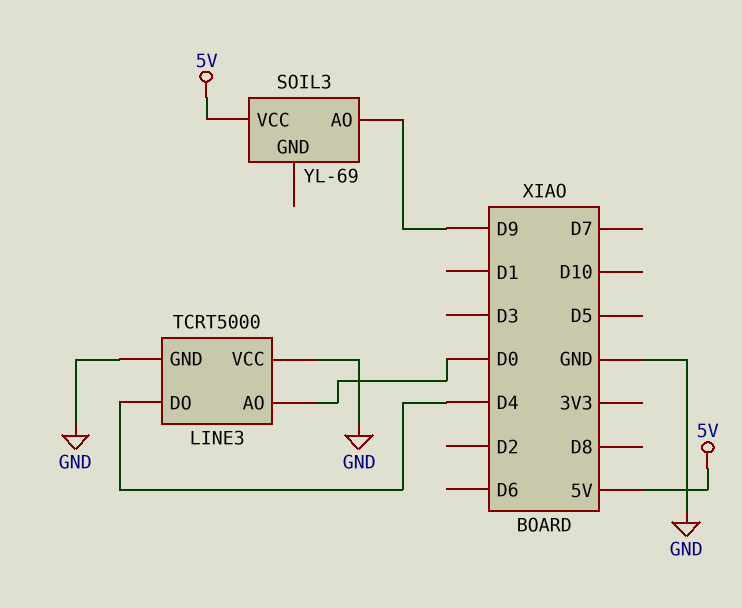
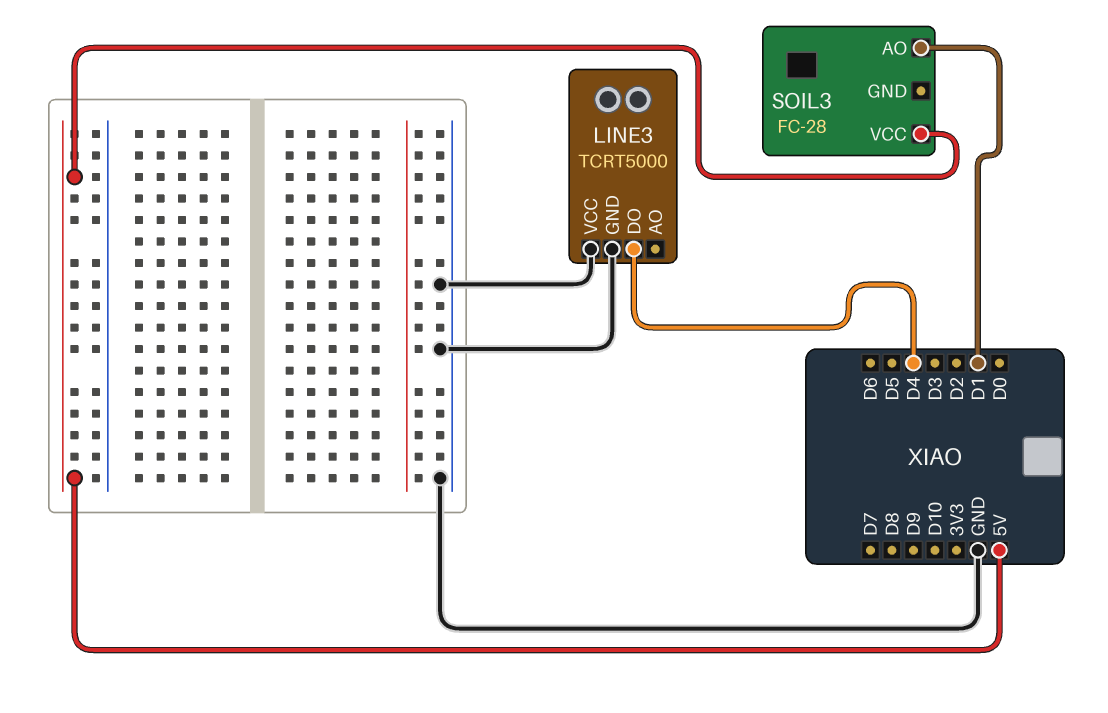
LINE3 pin AO: D0 -> none
SOIL3: YL-69 -> FC-28
SOIL3 pin AO: D9 -> D1

